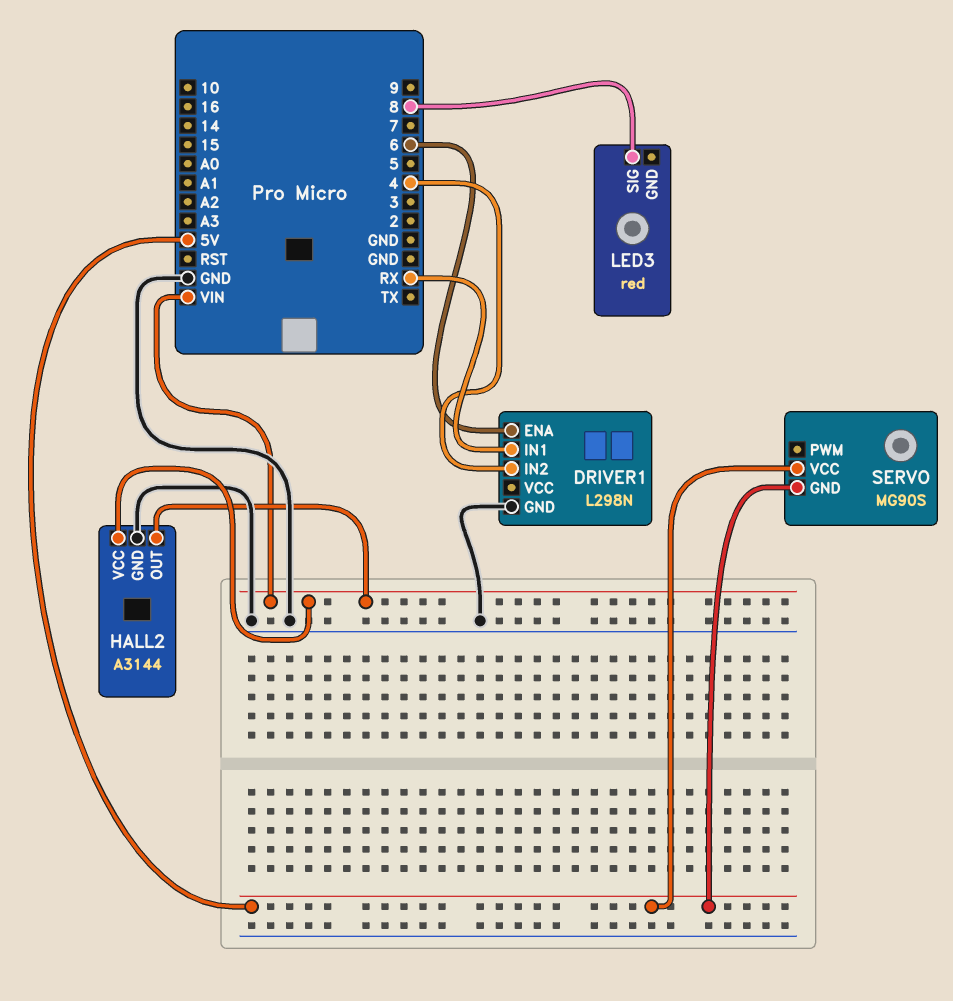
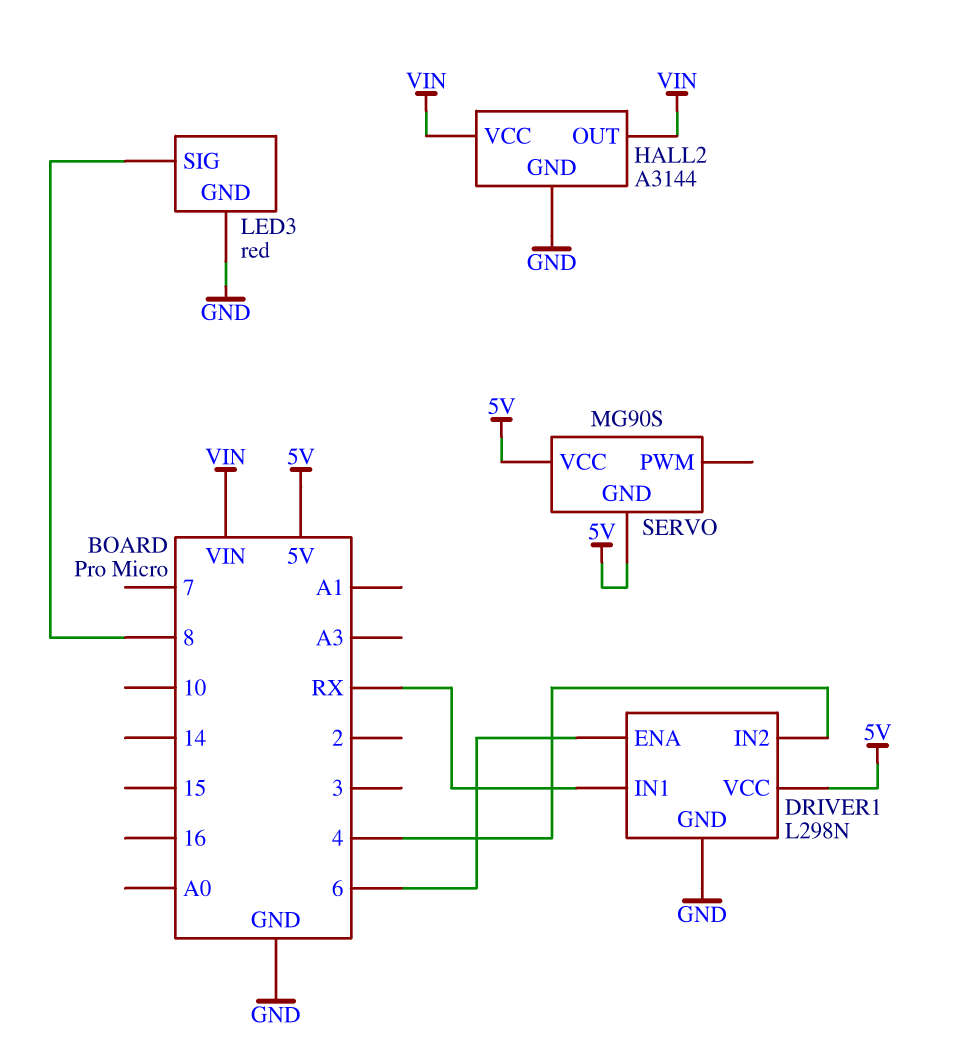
DRIVER1 pin VCC: none -> 5V
LED3 pin GND: none -> GND

